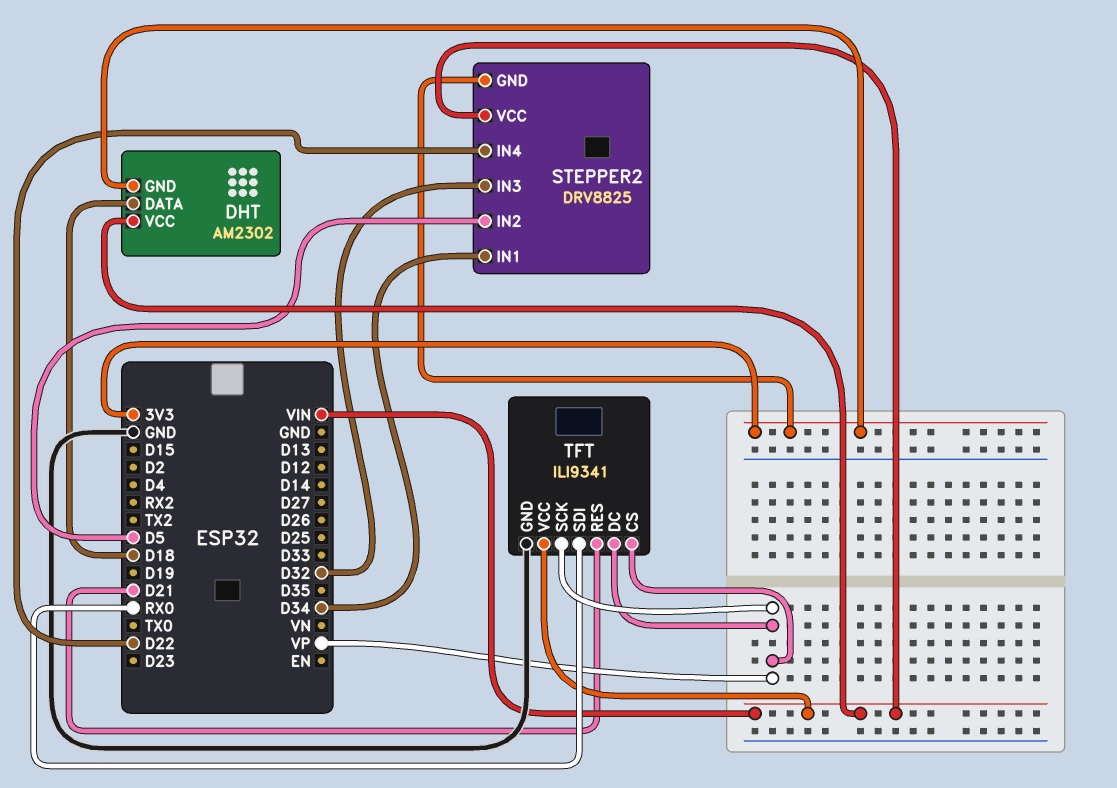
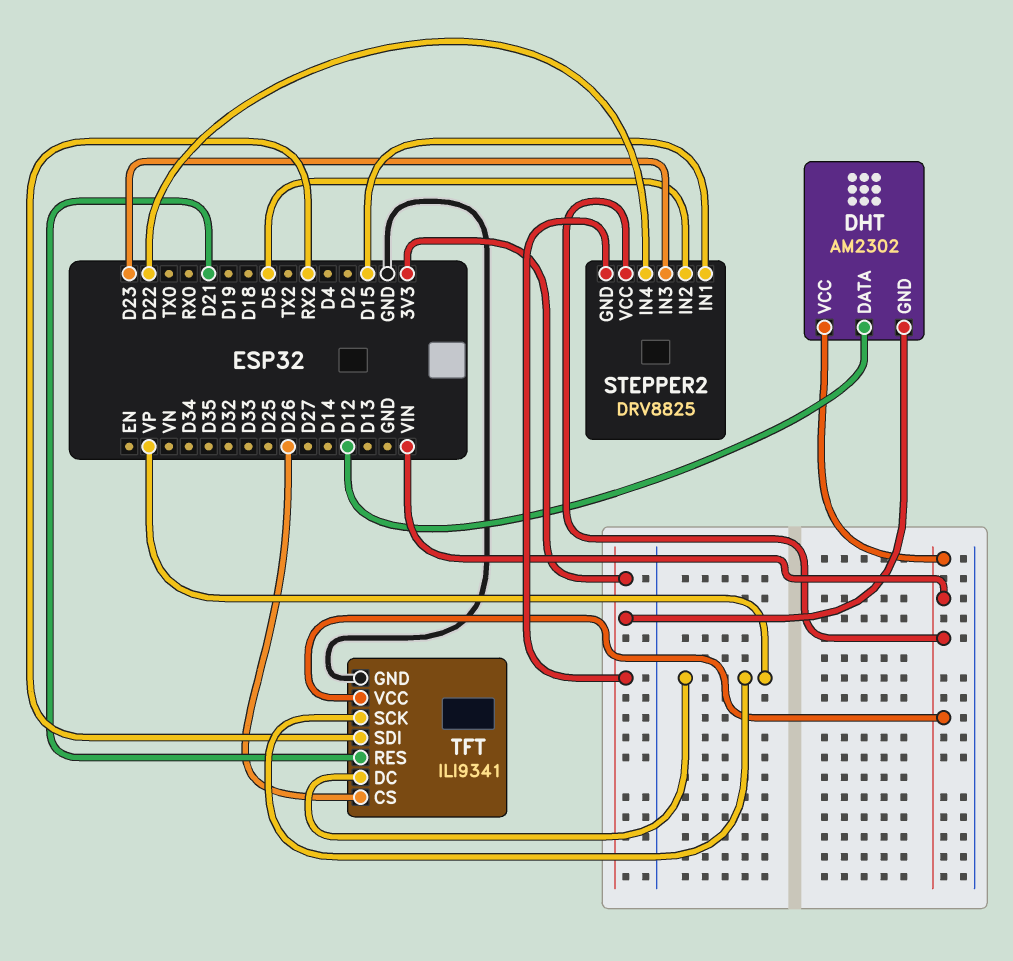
DHT pin DATA: D18 -> D12
STEPPER2 pin IN1: D34 -> D15
STEPPER2 pin IN3: D32 -> D23
TFT pin CS: VP -> D26
TFT pin SDI: RX0 -> RX2

